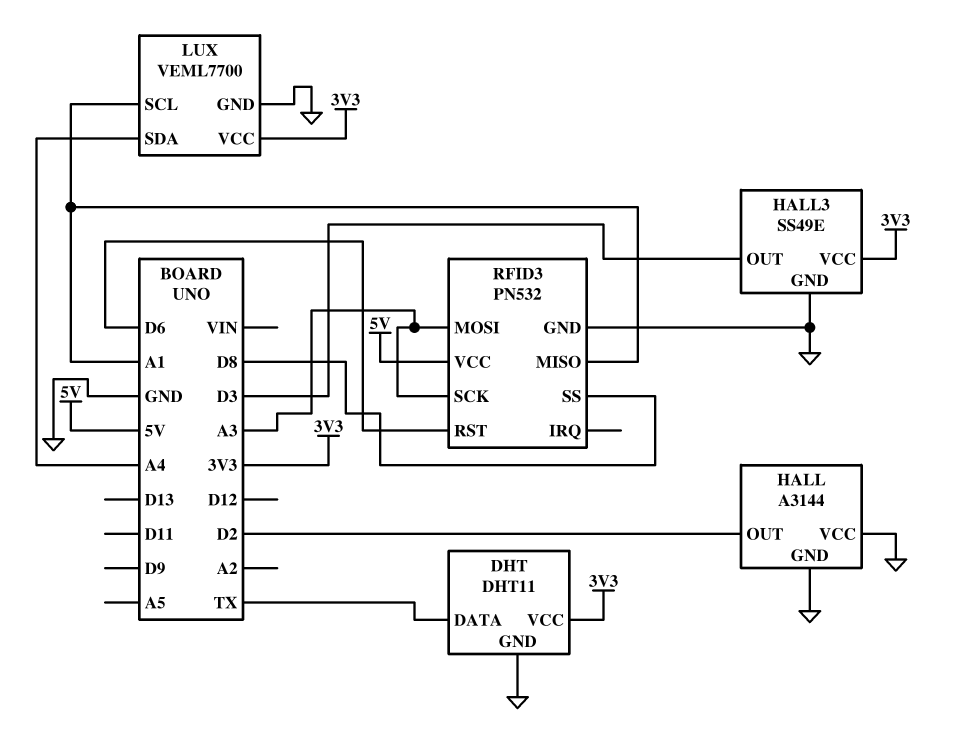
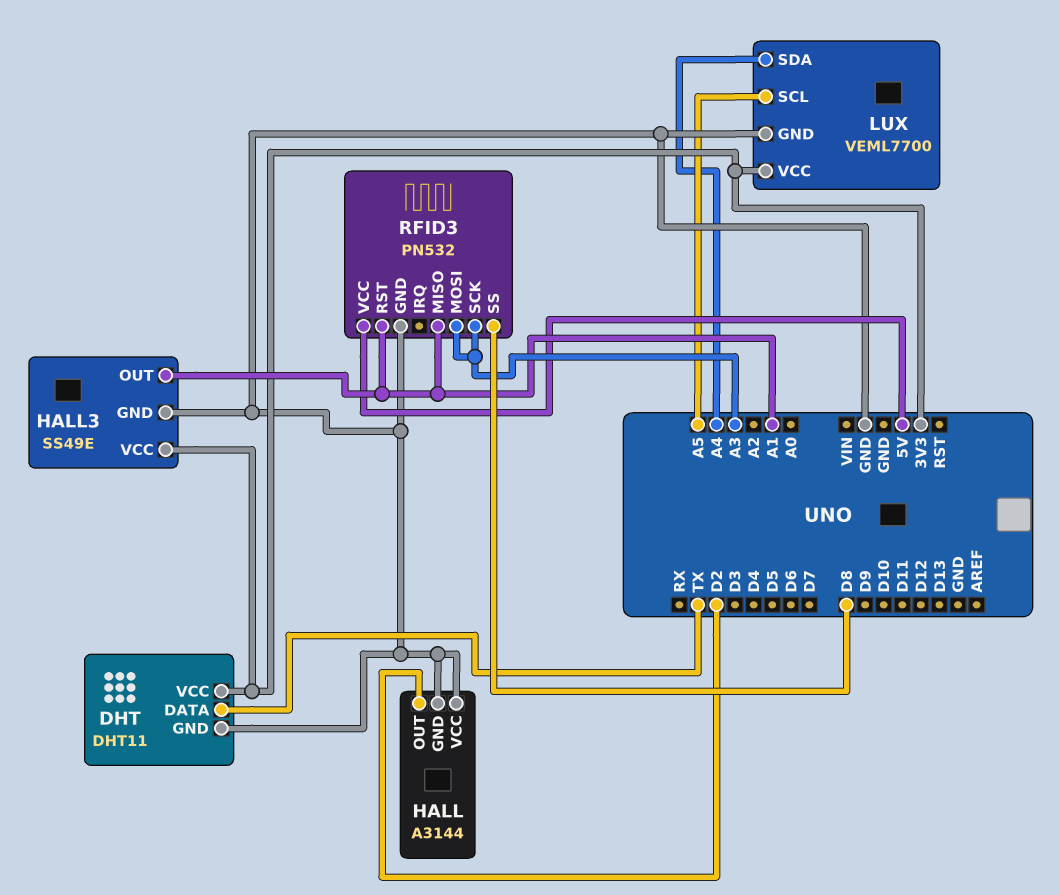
HALL3 pin OUT: D3 -> A1
LUX pin SCL: A1 -> A5
RFID3 pin RST: D6 -> A1

